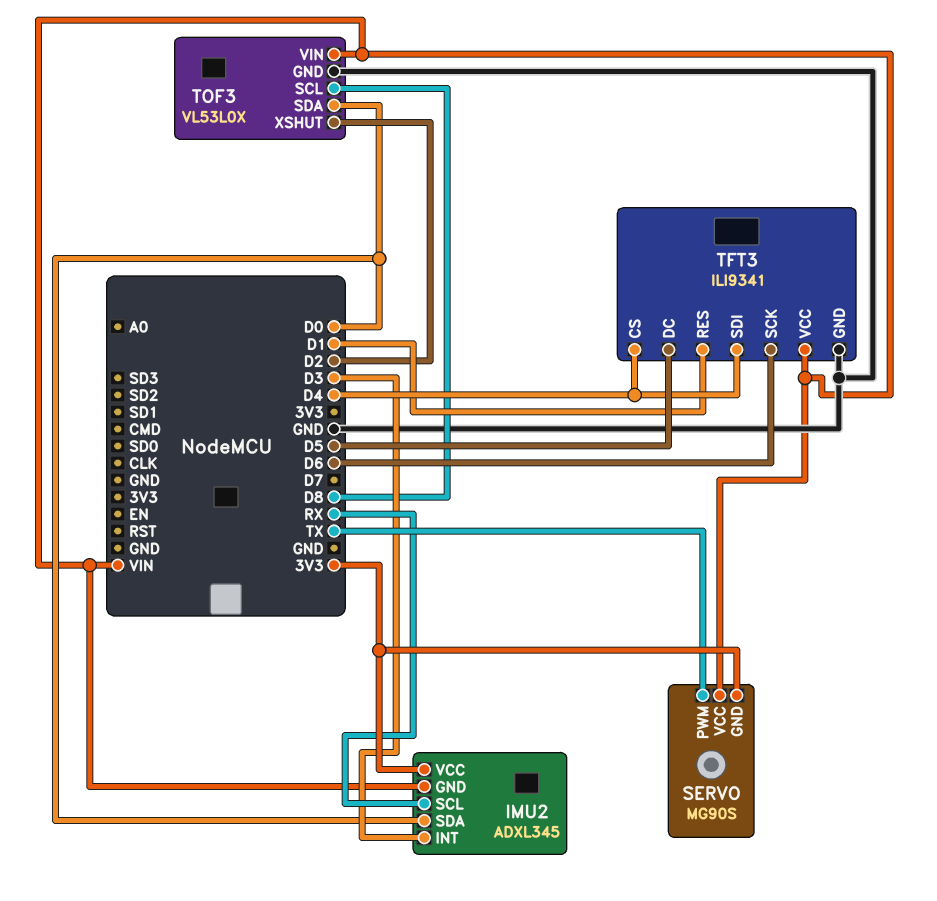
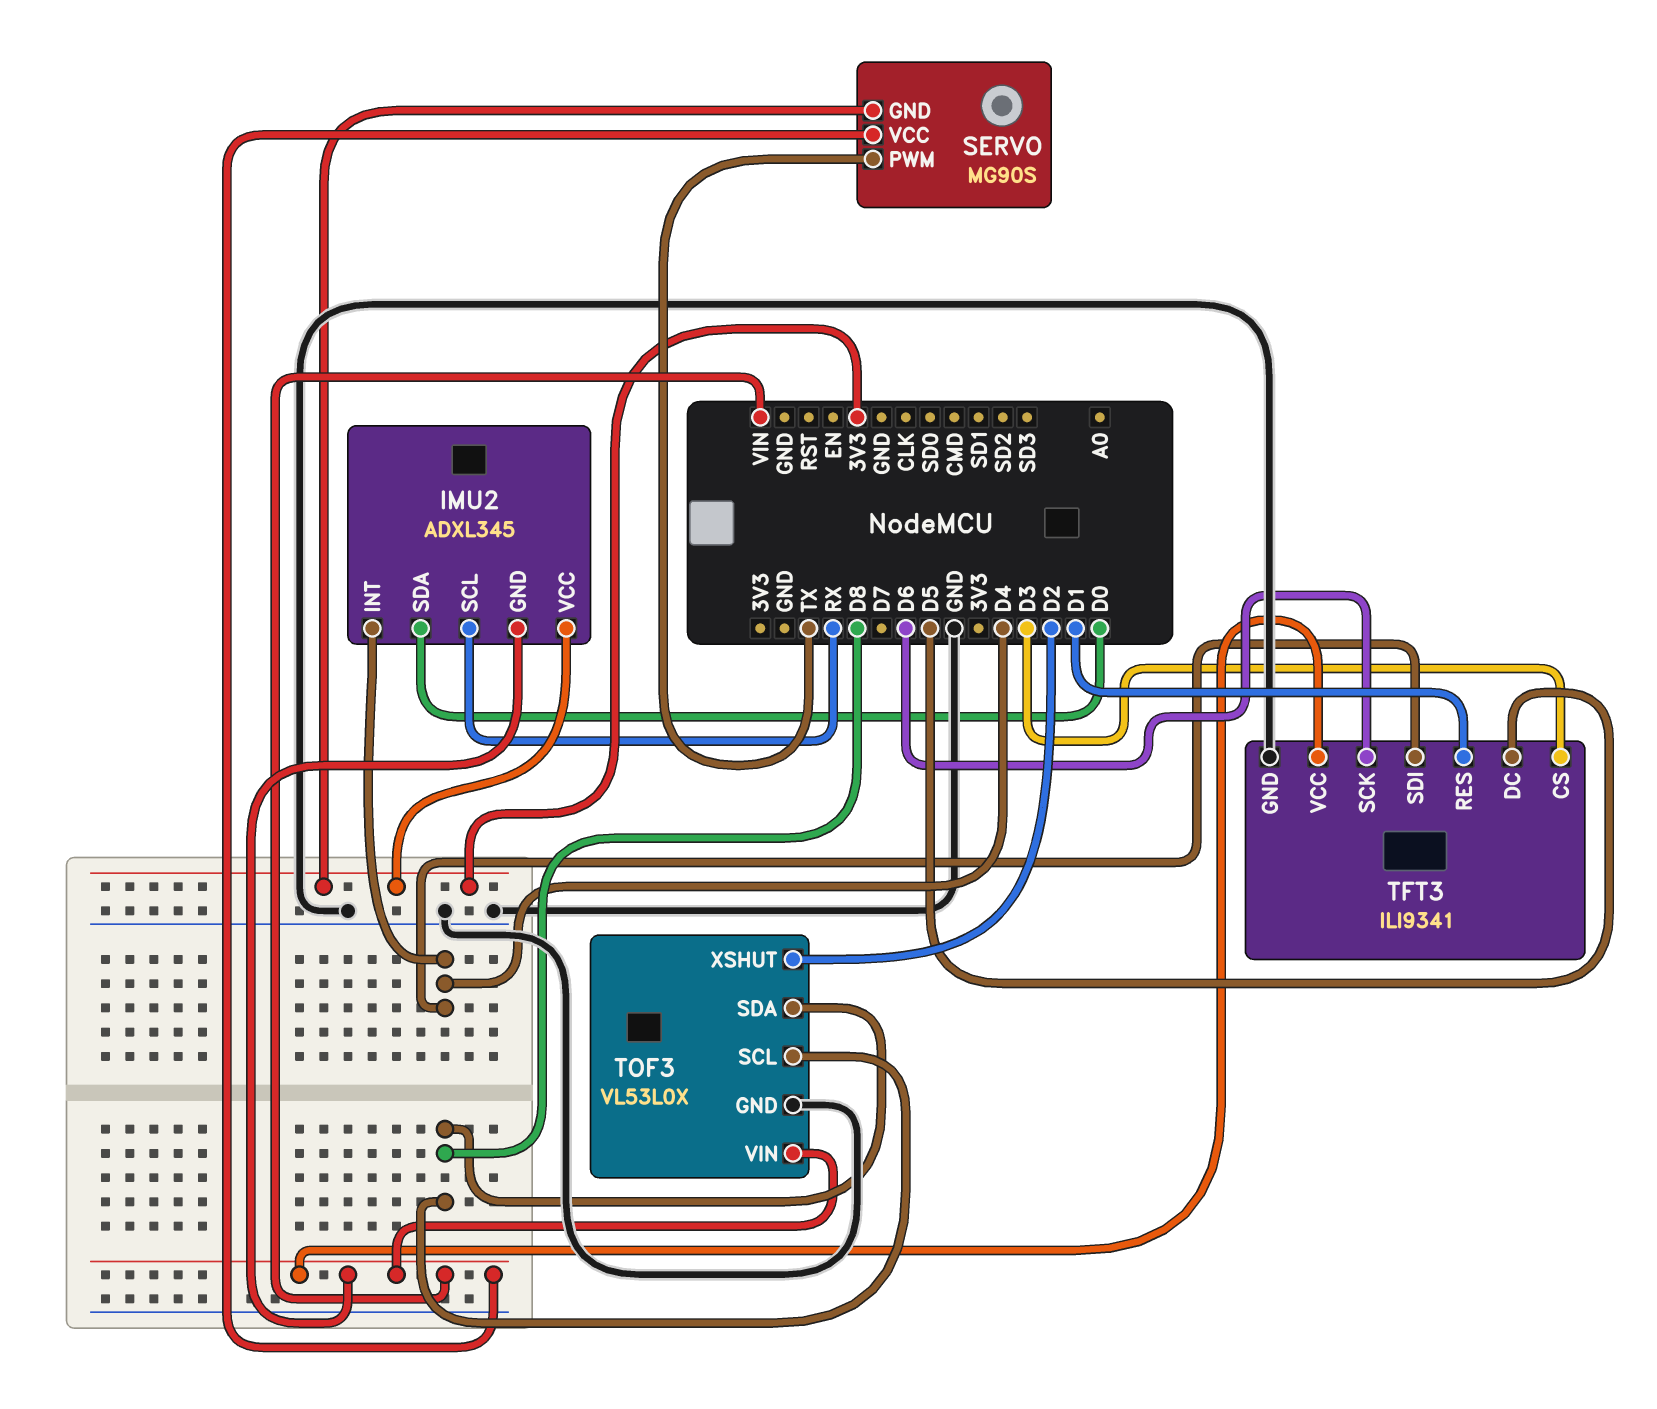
IMU2 pin INT: D3 -> D4
TFT3 pin CS: D4 -> D3
TOF3 pin SDA: D0 -> D8

